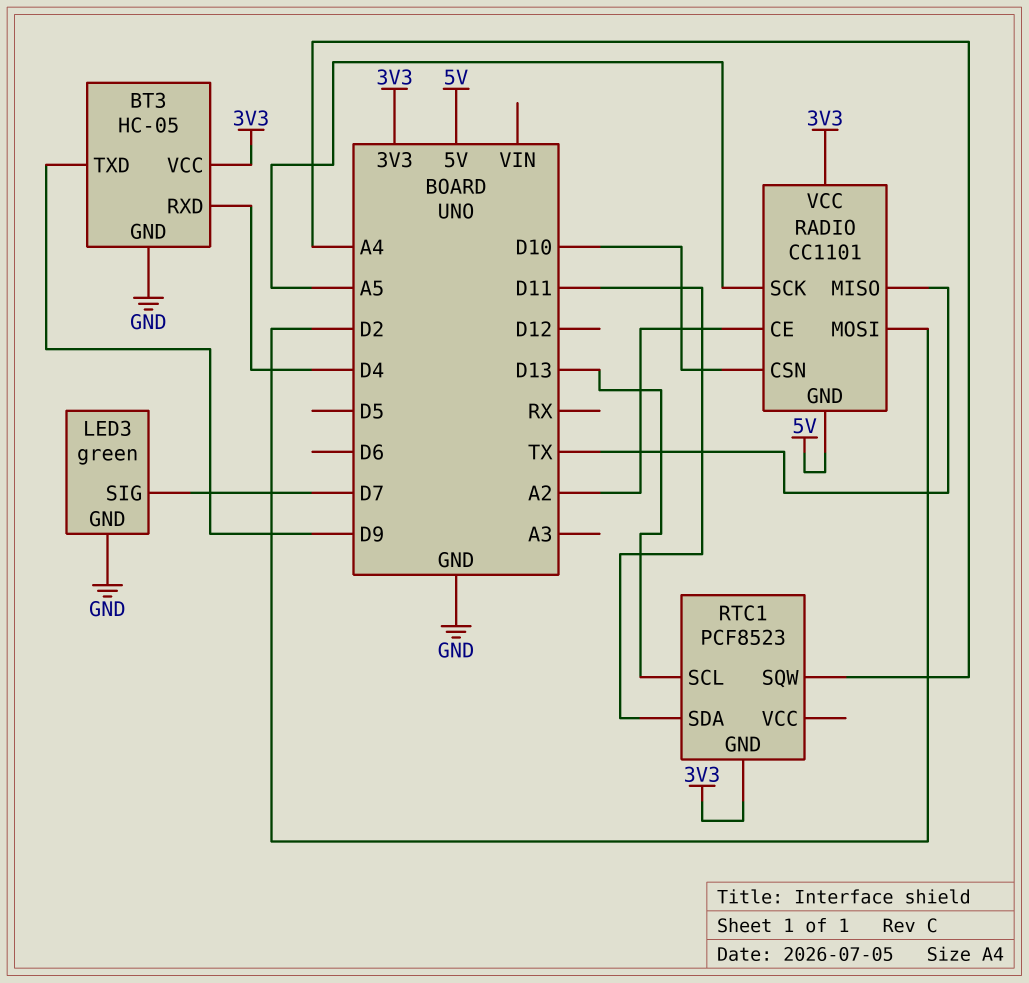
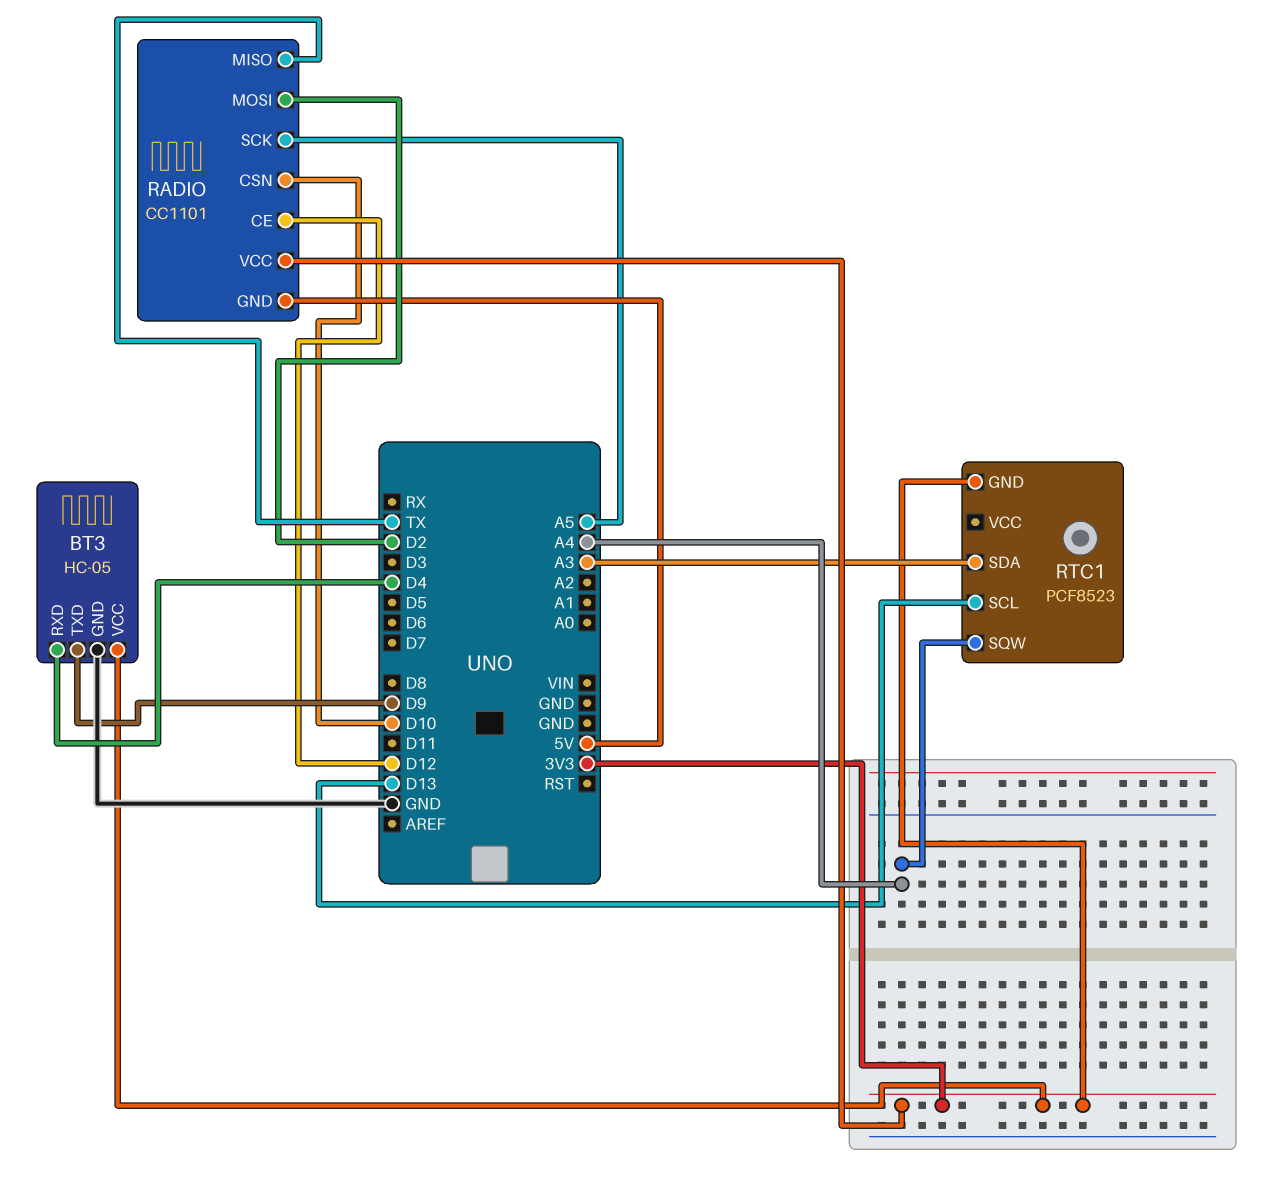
LED3: green -> none
LED3 pin GND: GND -> none
LED3 pin SIG: D7 -> none
RADIO pin CE: A2 -> D12
RTC1 pin SDA: D11 -> A3

